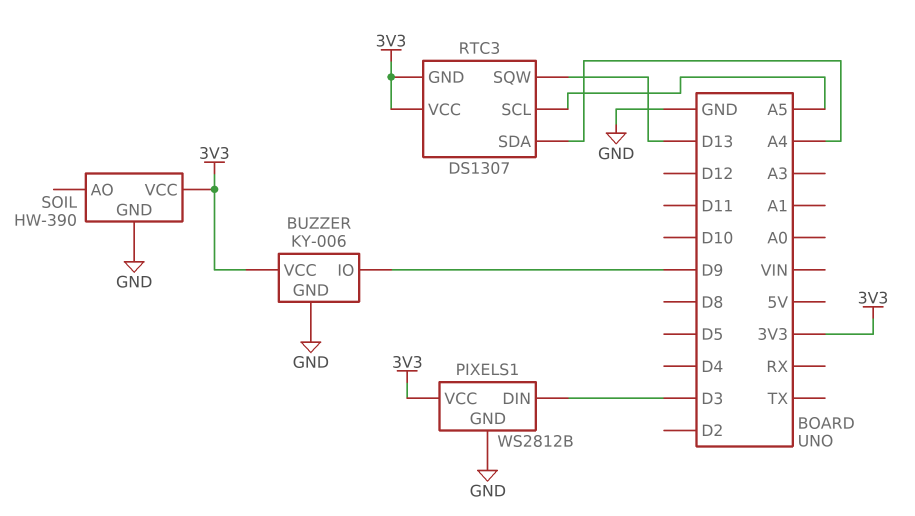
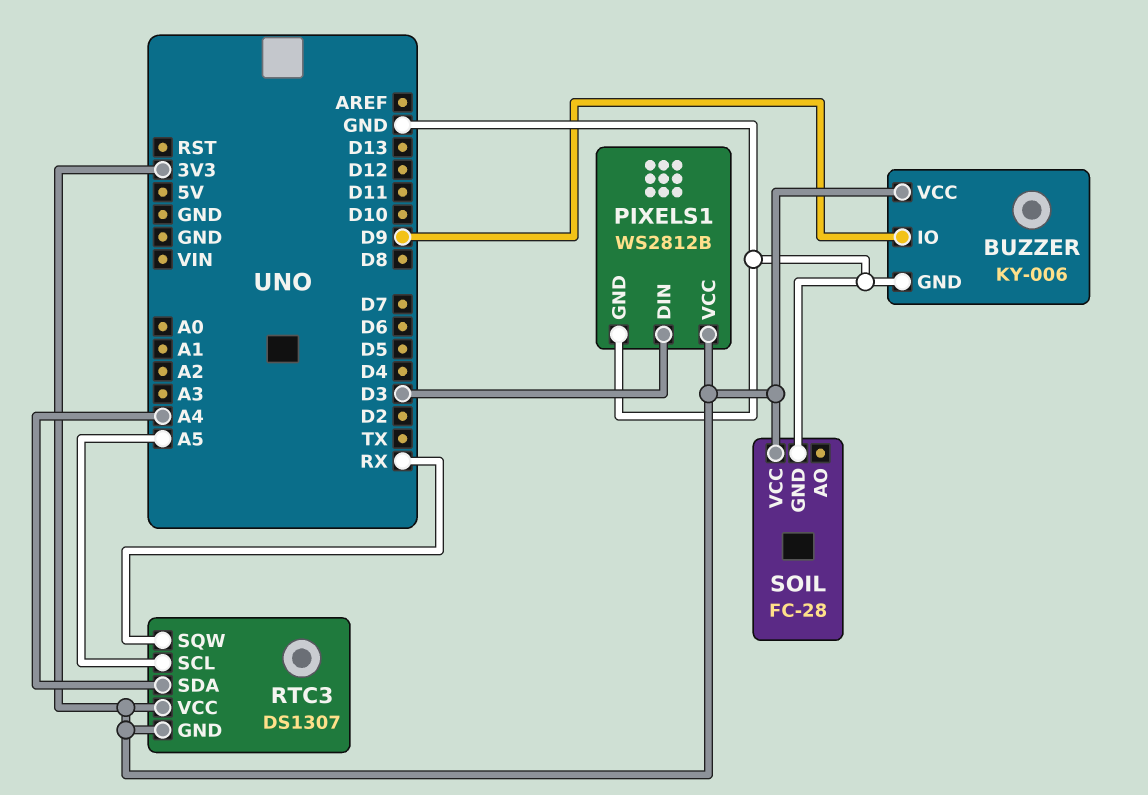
RTC3 pin SQW: D13 -> RX
SOIL: HW-390 -> FC-28

